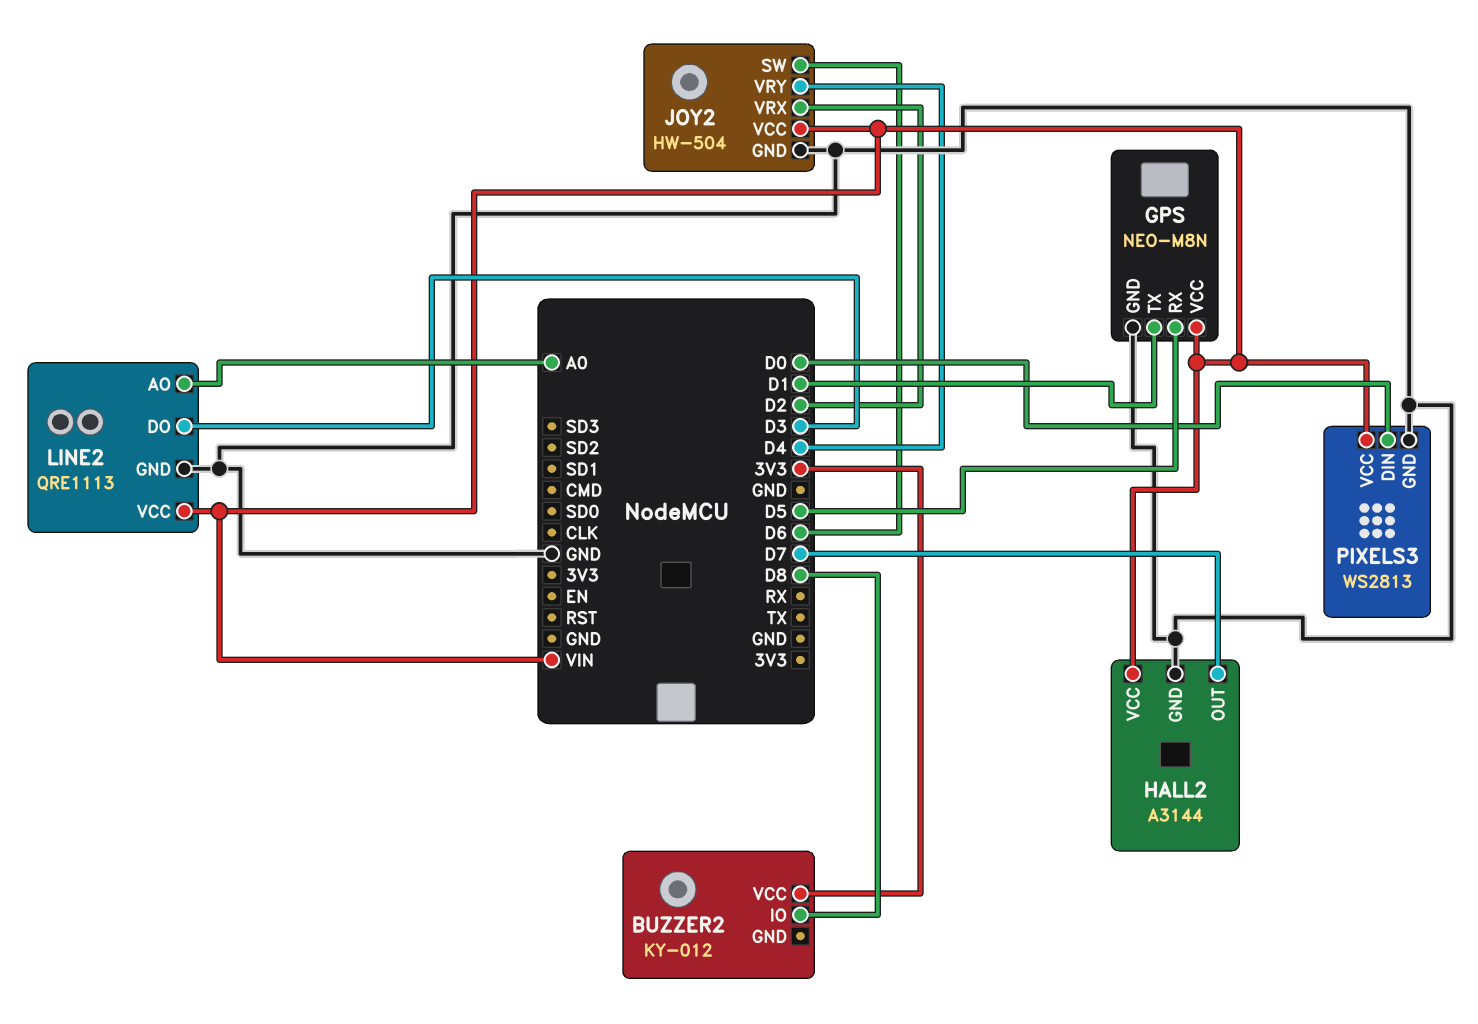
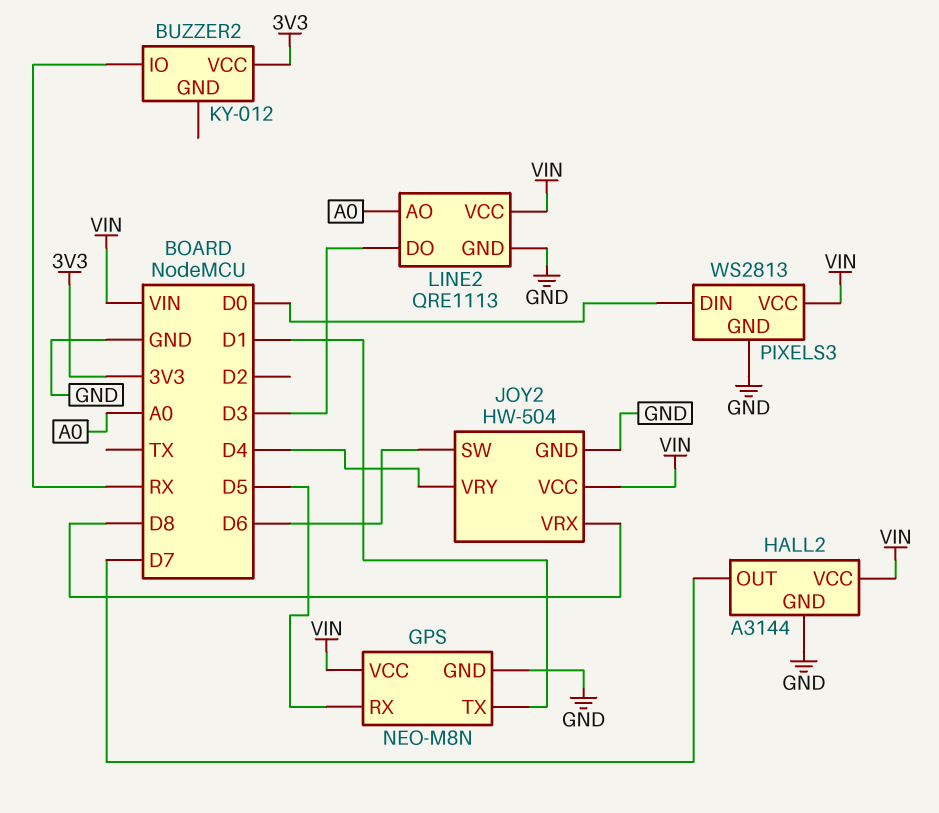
BUZZER2 pin IO: D8 -> RX
JOY2 pin VRX: D2 -> D8

